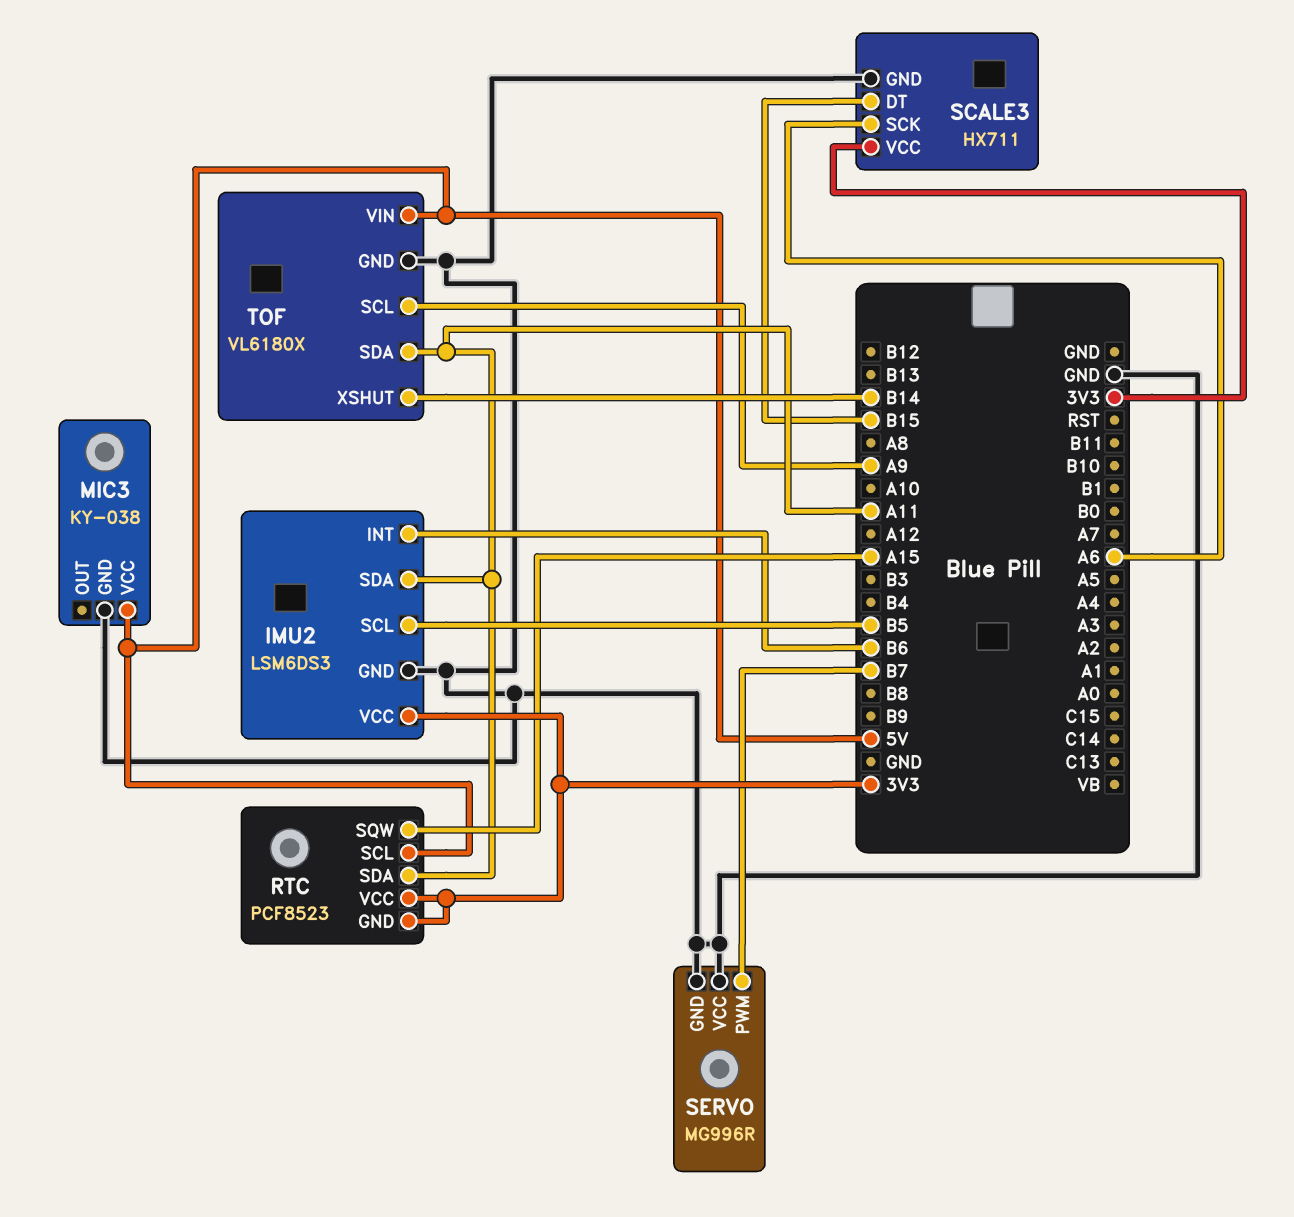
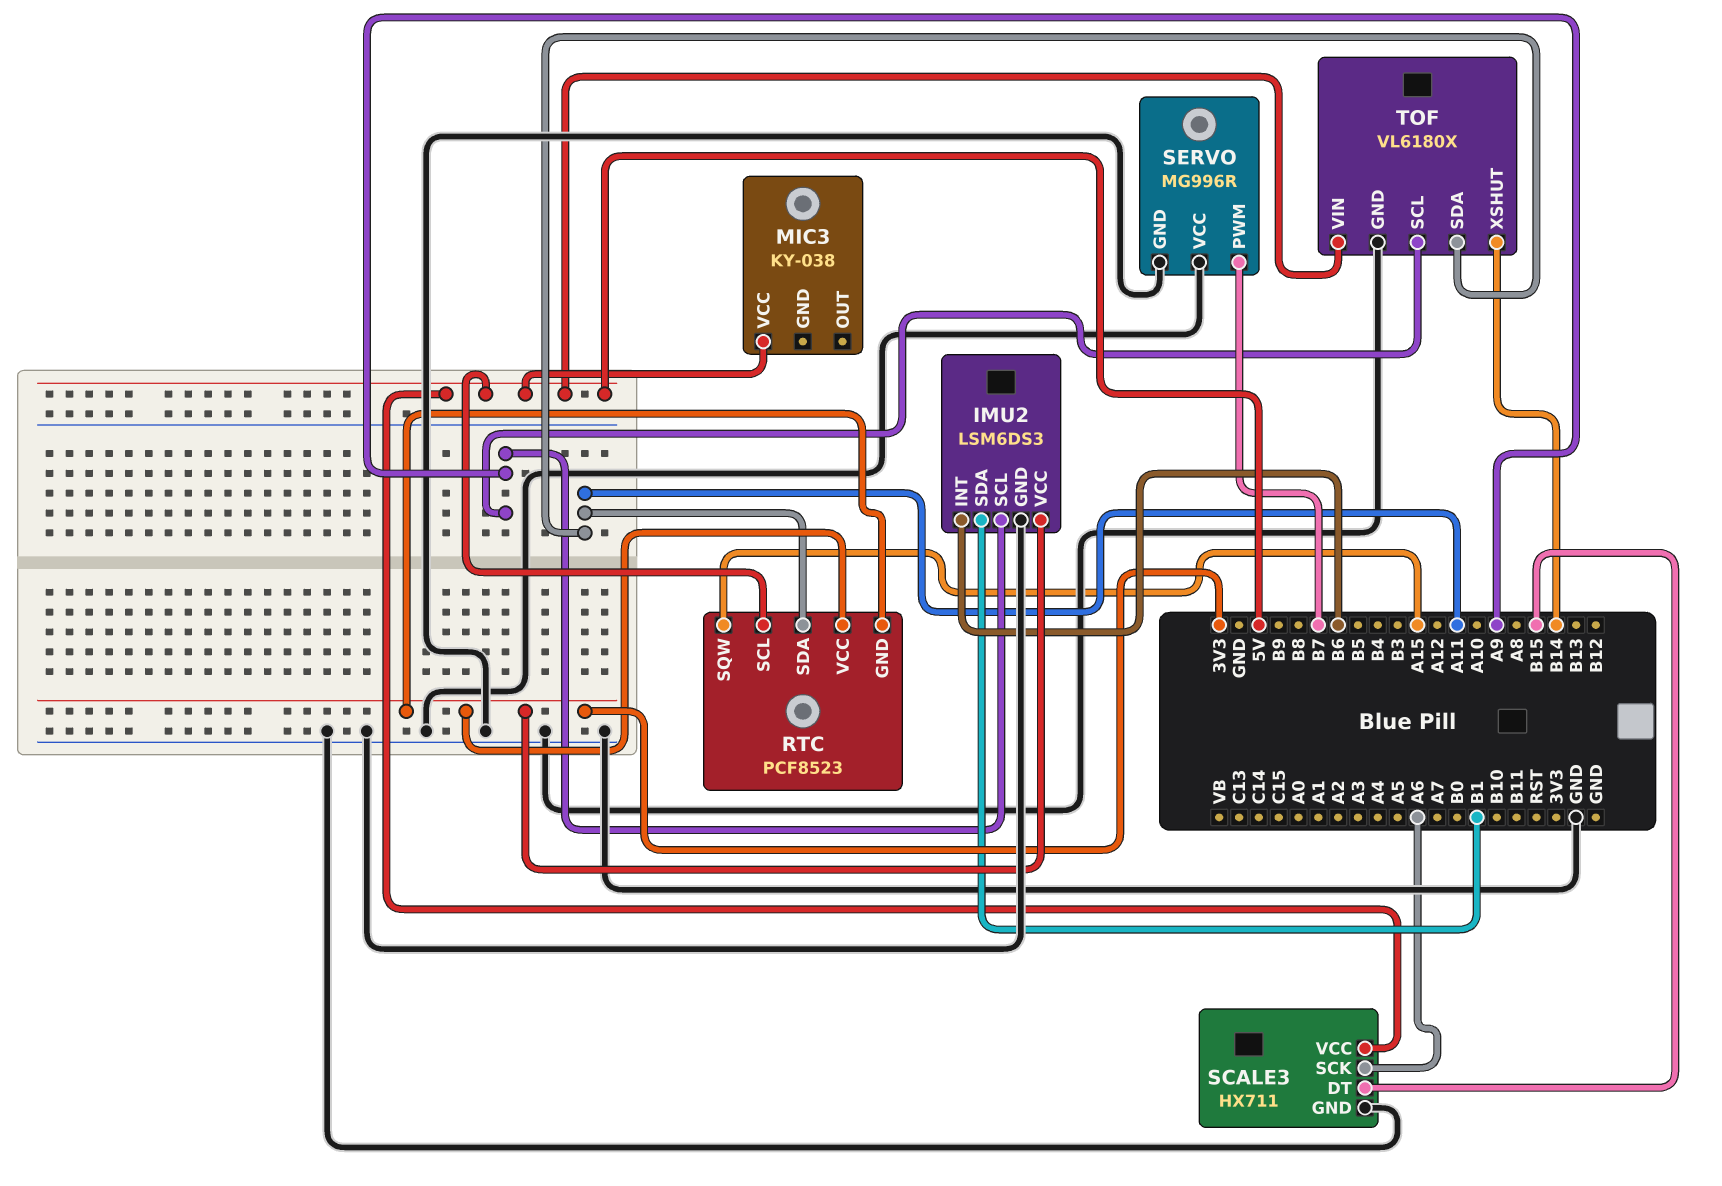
IMU2 pin SCL: B5 -> A9
IMU2 pin SDA: A11 -> B1
MIC3 pin GND: GND -> none
SCALE3 pin VCC: 3V3 -> 5V

